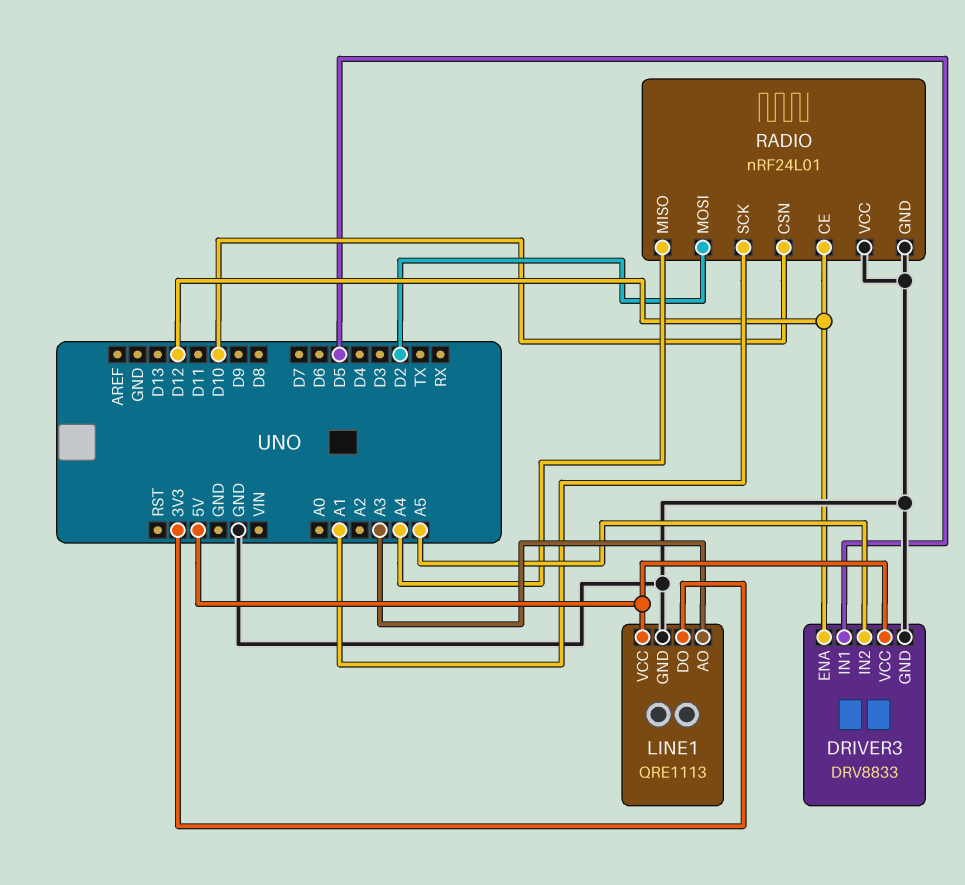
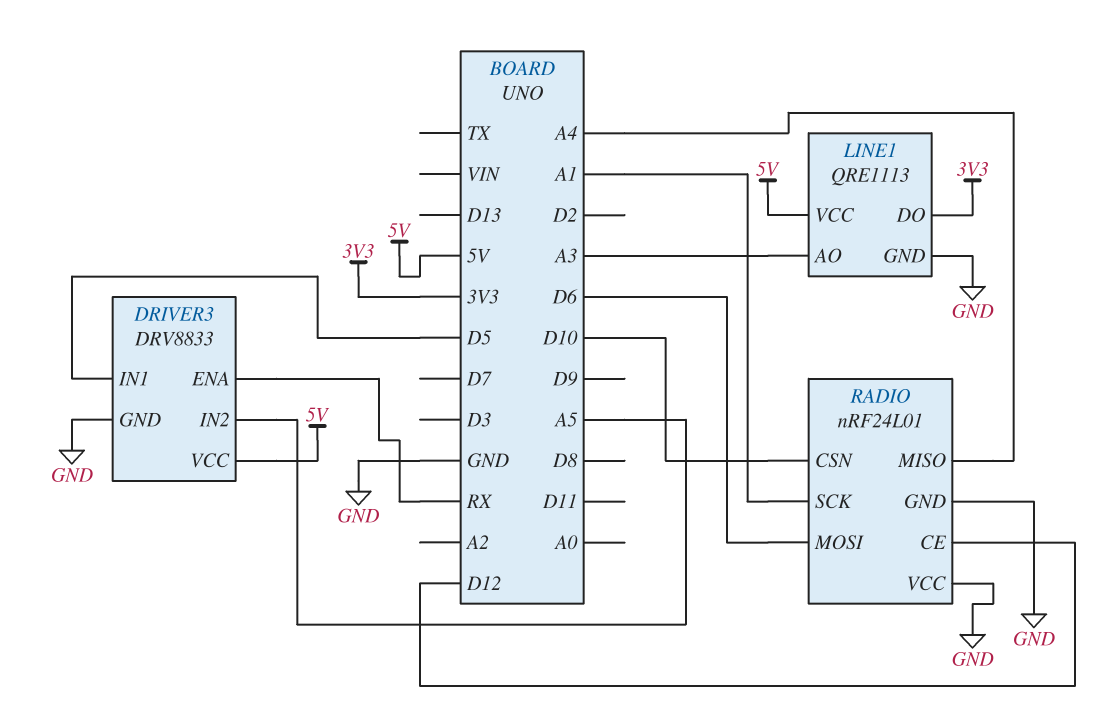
DRIVER3 pin ENA: D12 -> RX
RADIO pin MOSI: D2 -> D6

